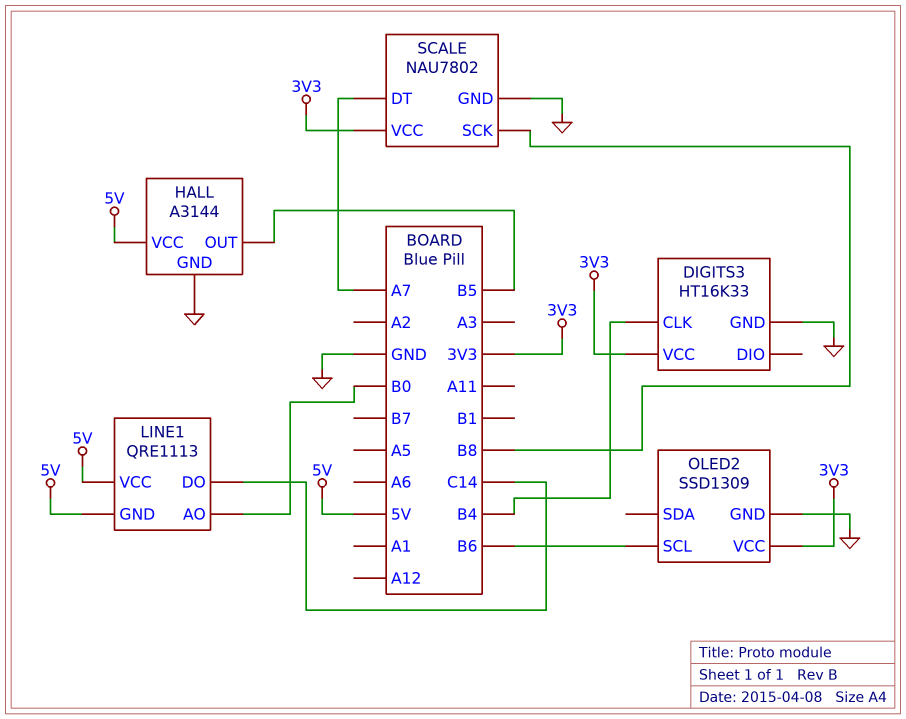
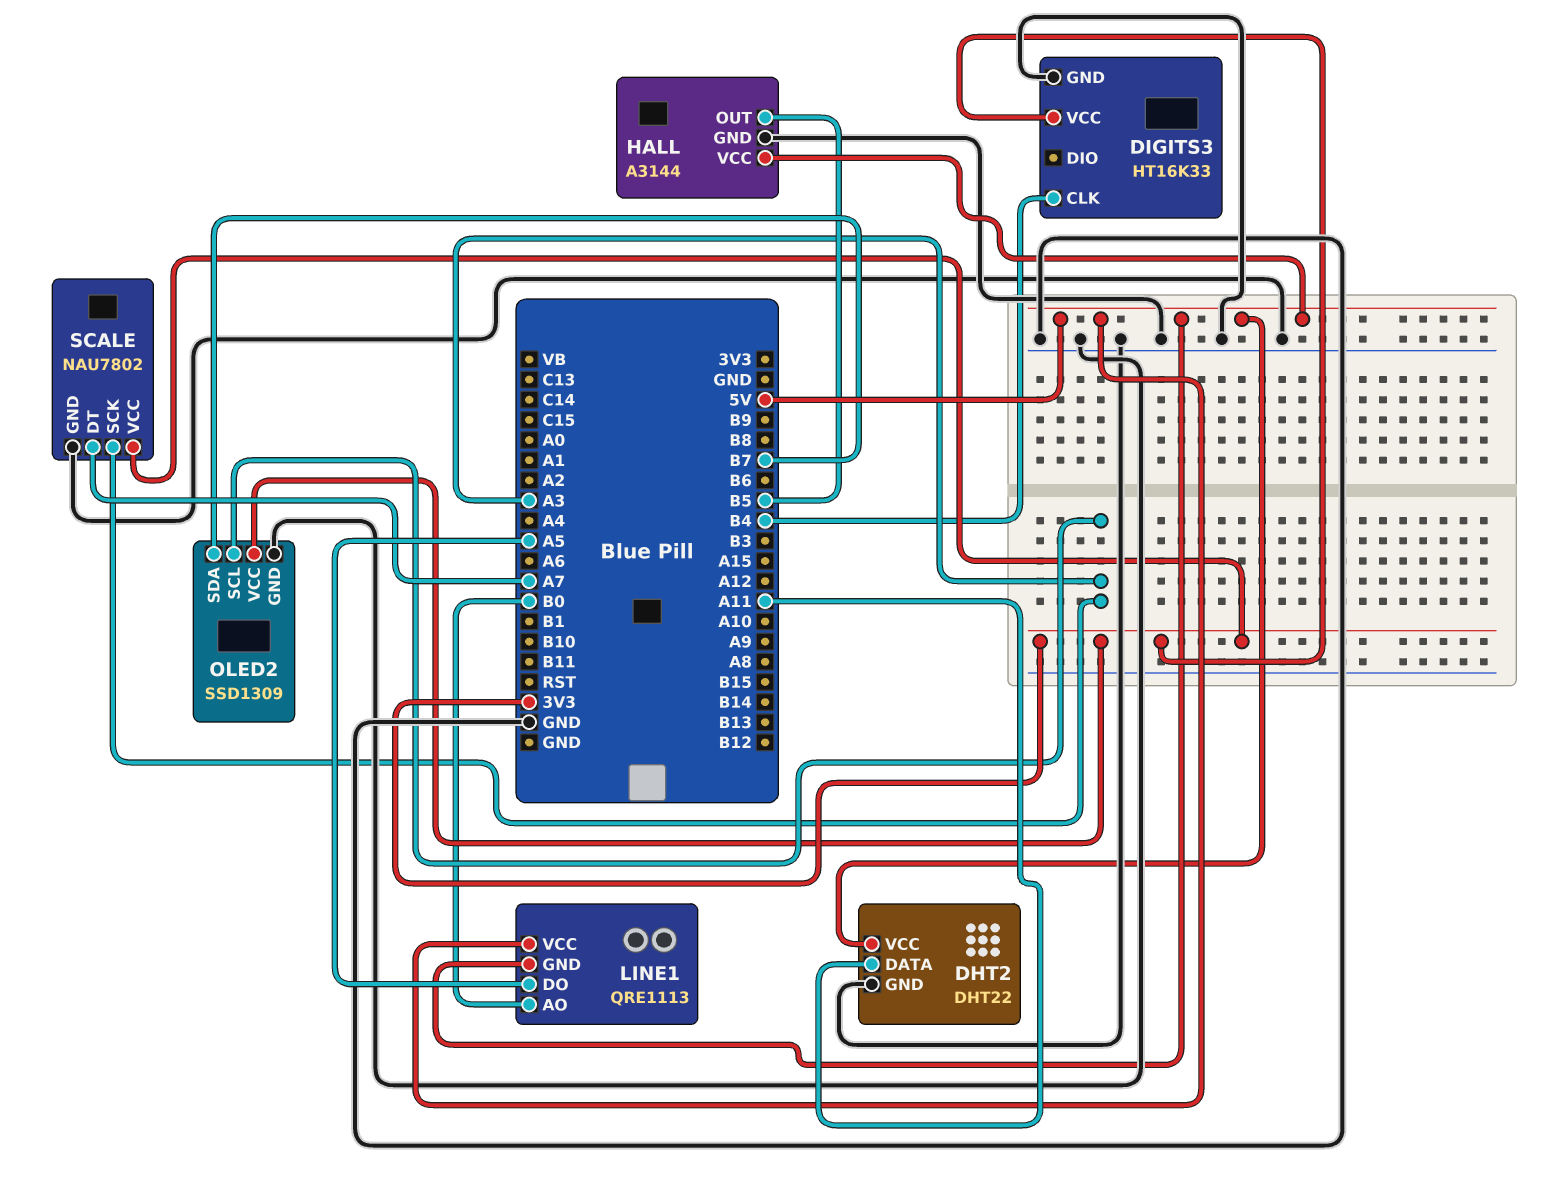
DHT2: none -> DHT22
DHT2 pin DATA: none -> A11
DHT2 pin GND: none -> GND
DHT2 pin VCC: none -> 5V
LINE1 pin DO: C14 -> A5
OLED2 pin SCL: B6 -> A3
OLED2 pin SDA: none -> B7
SCALE pin SCK: B8 -> A3

